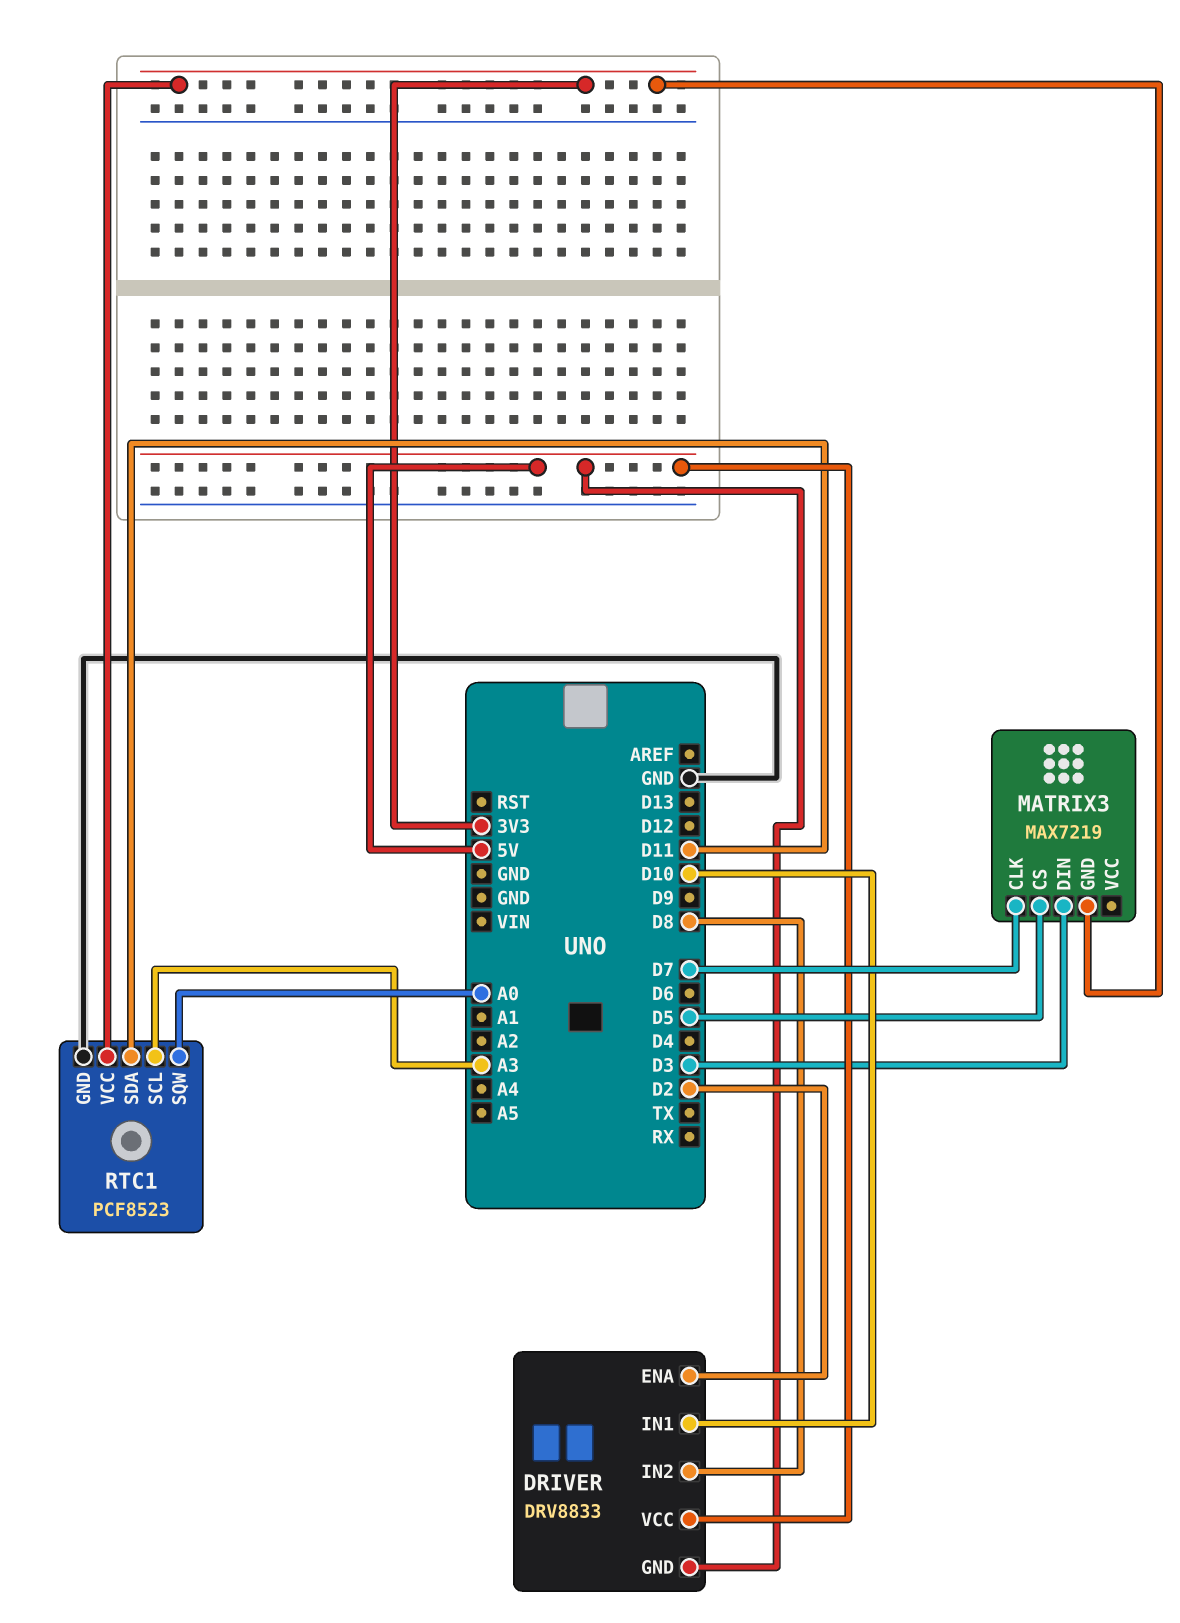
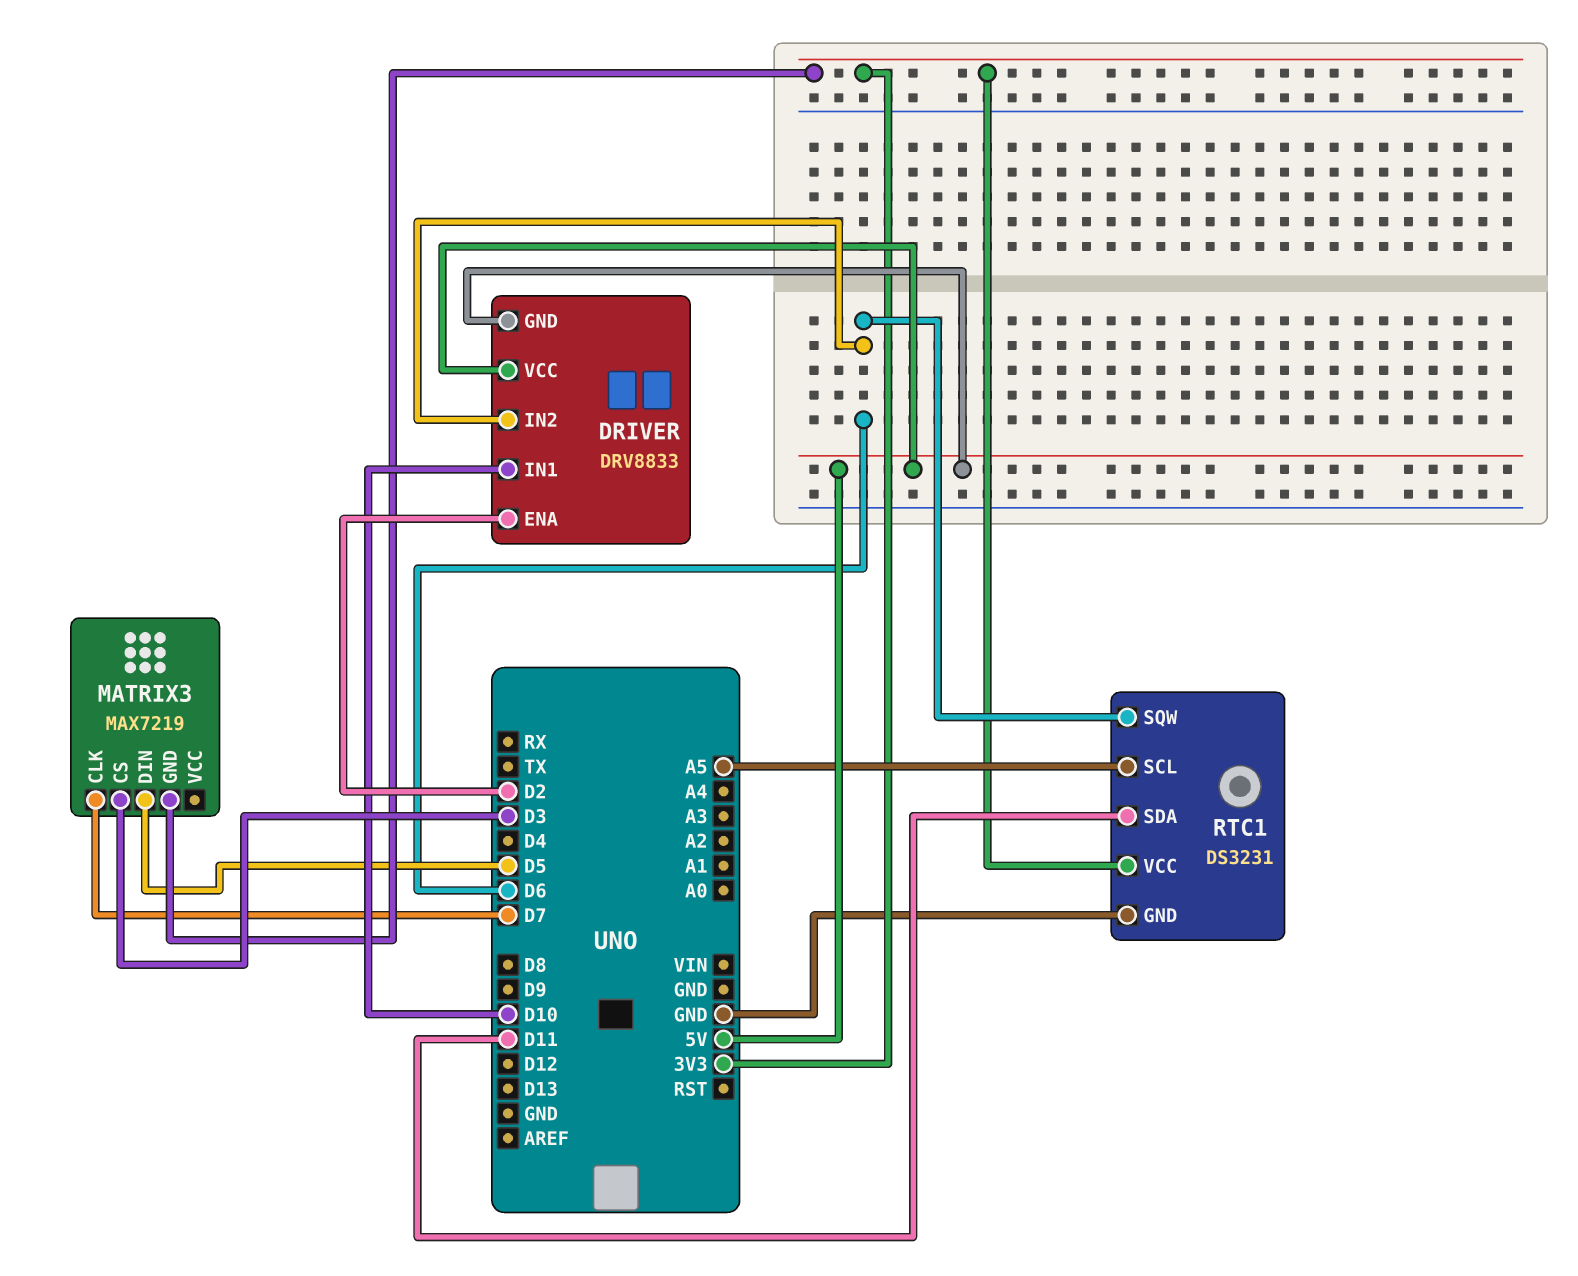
DRIVER pin IN2: D8 -> D6
MATRIX3 pin CS: D5 -> D3
MATRIX3 pin DIN: D3 -> D5
RTC1: PCF8523 -> DS3231
RTC1 pin SCL: A3 -> A5
RTC1 pin SQW: A0 -> D6

